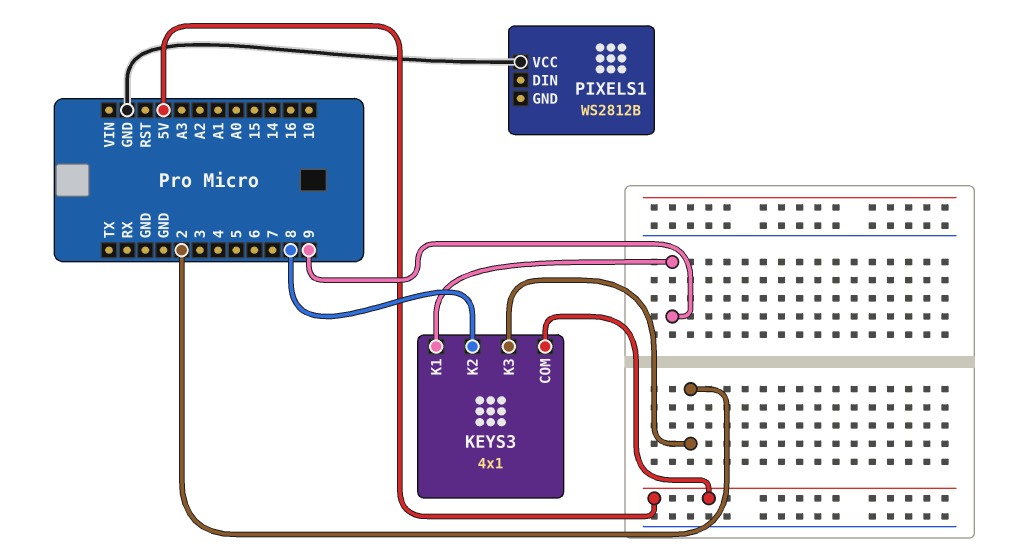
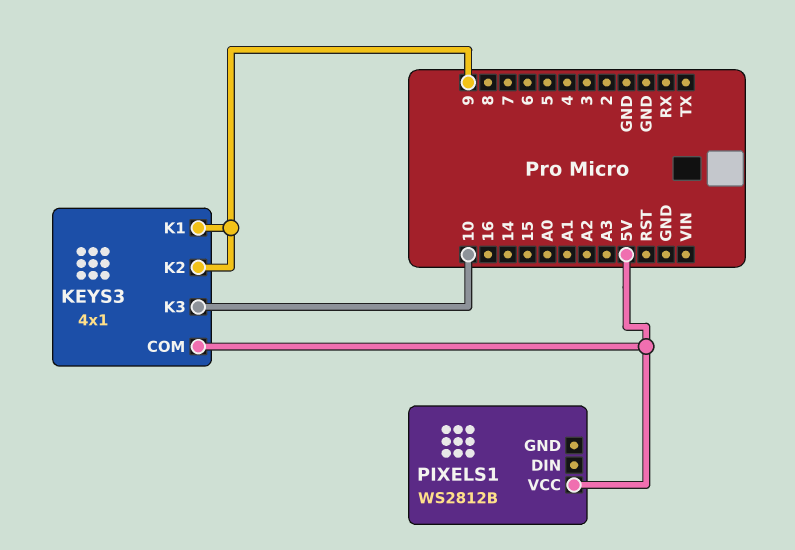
KEYS3 pin K2: 8 -> 9
KEYS3 pin K3: 2 -> 10
PIXELS1 pin VCC: GND -> 5V

